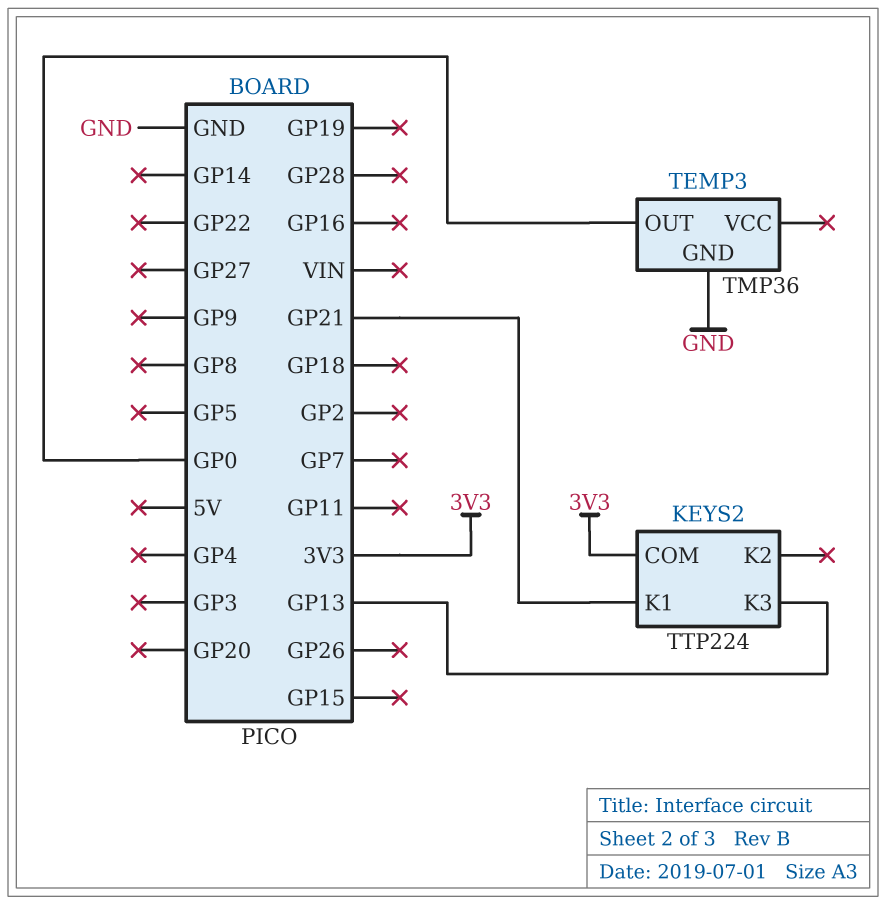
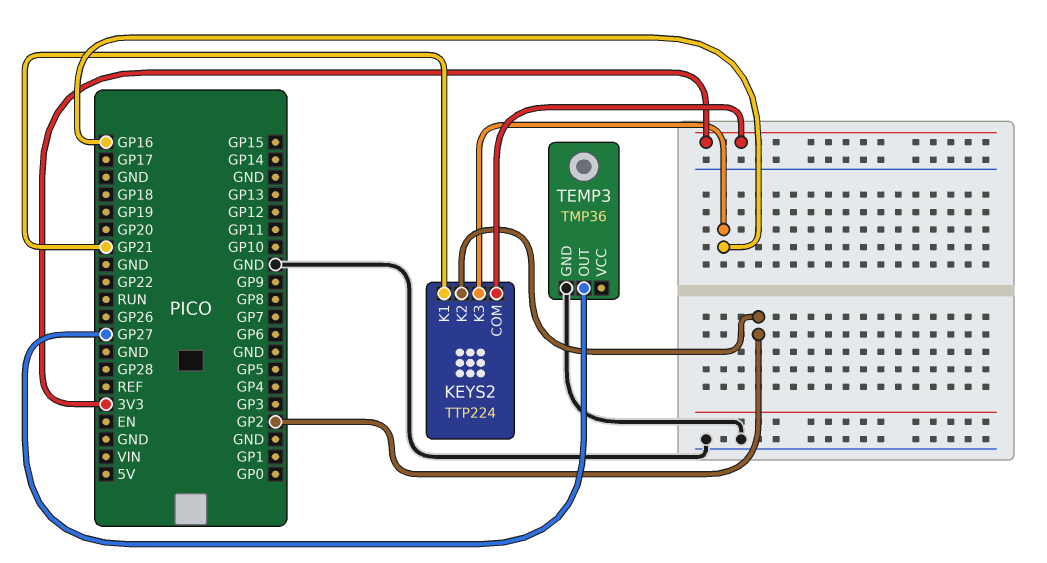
KEYS2 pin K2: none -> GP2
KEYS2 pin K3: GP13 -> GP16
TEMP3 pin OUT: GP0 -> GP27

